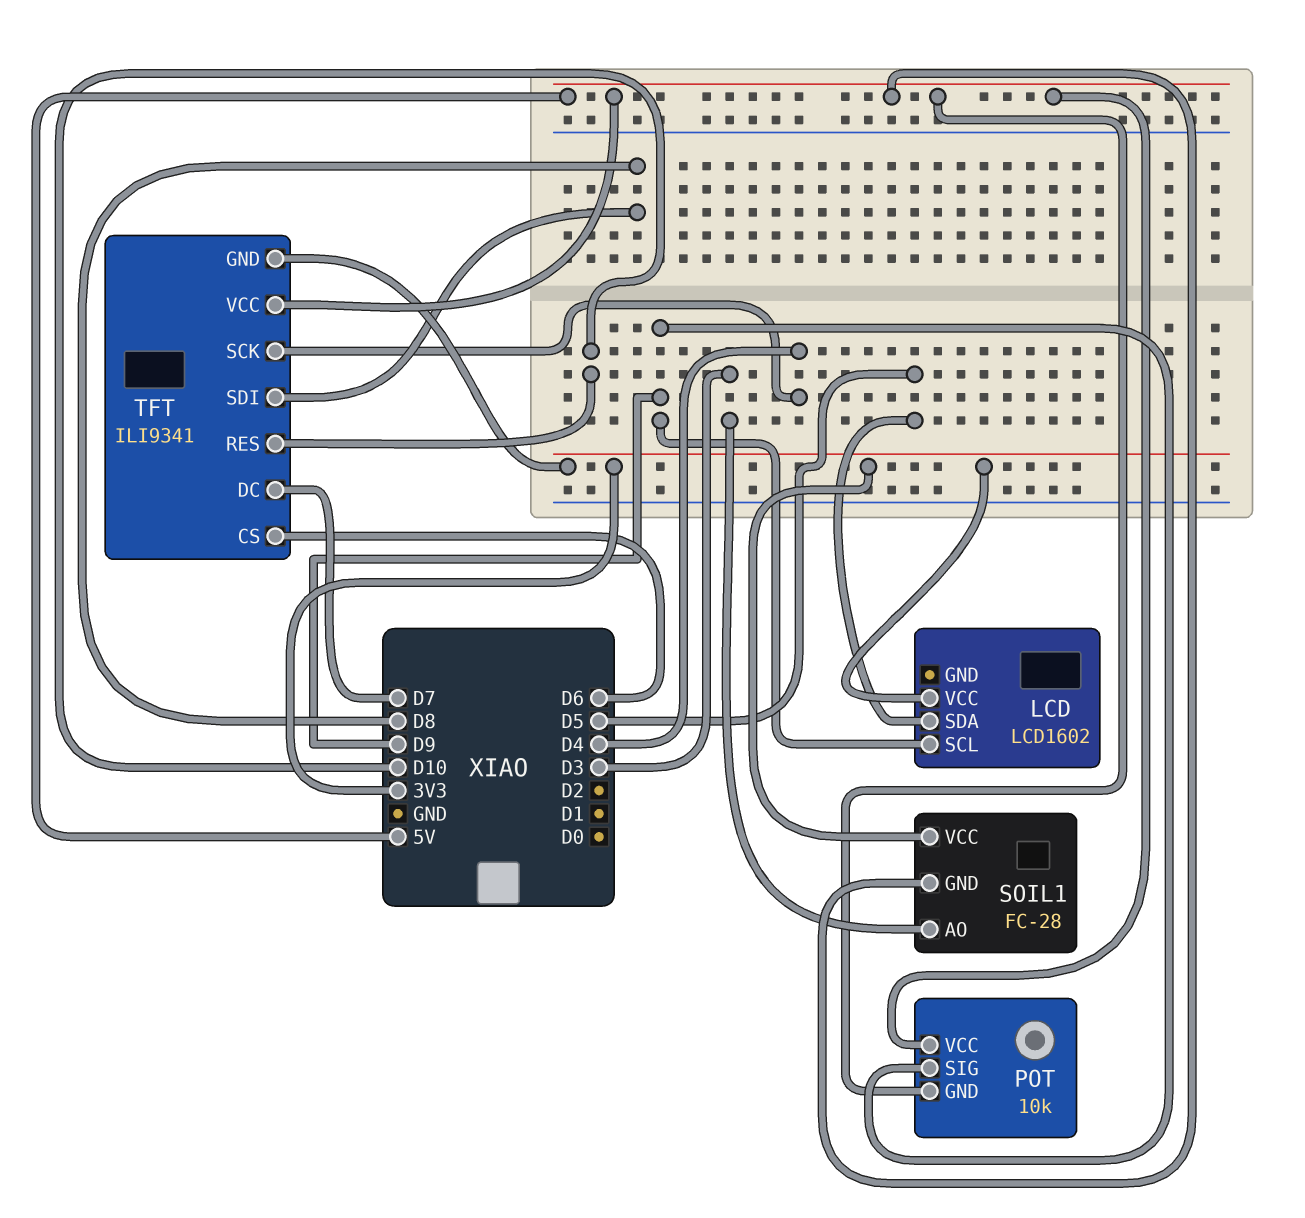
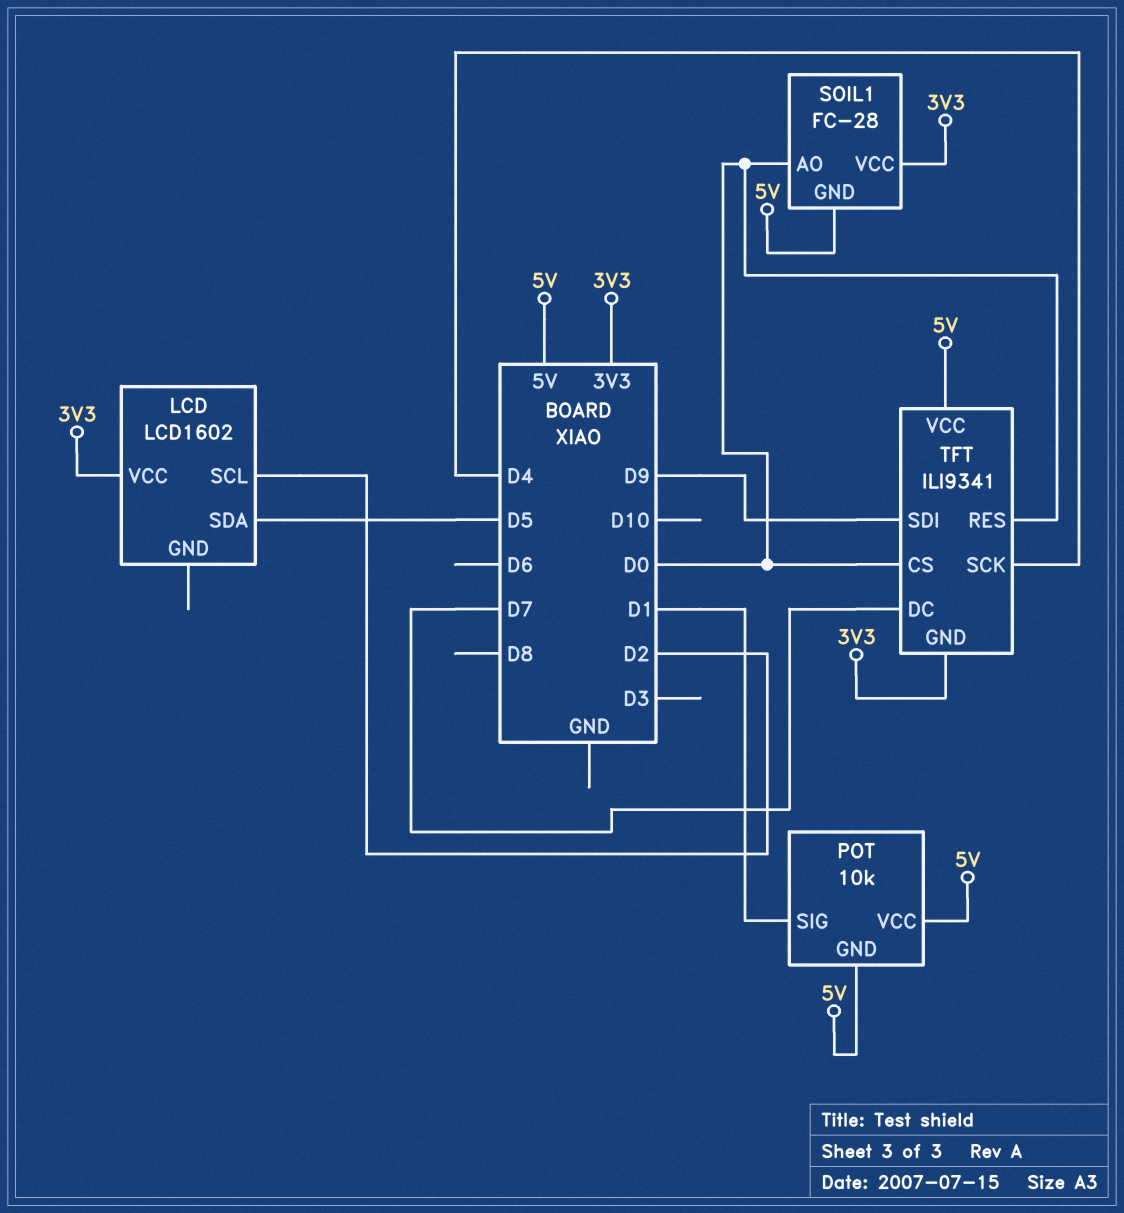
LCD pin SCL: D9 -> D2
POT pin SIG: D9 -> D1
SOIL1 pin AO: D3 -> D0
TFT pin CS: D6 -> D0
TFT pin RES: D10 -> D0
TFT pin SDI: D8 -> D9

